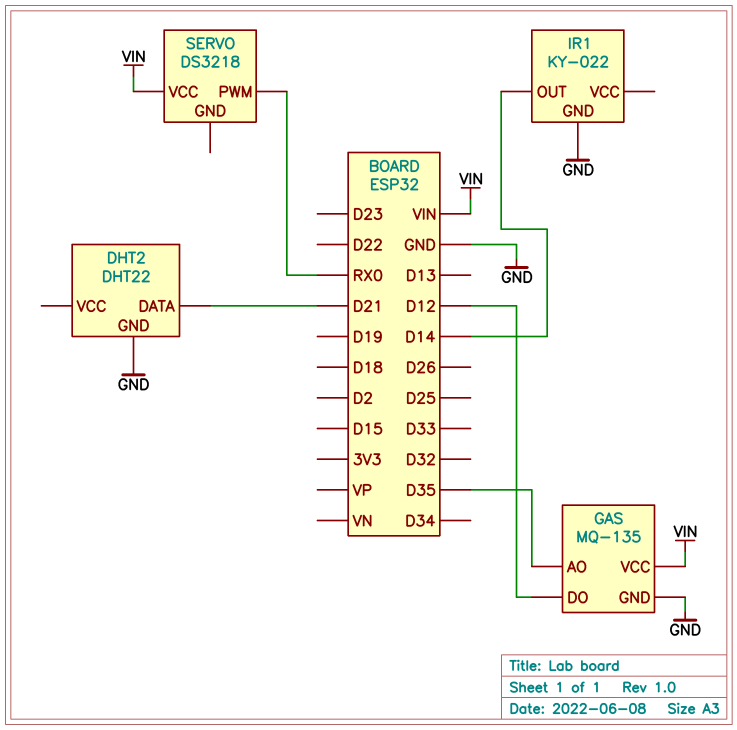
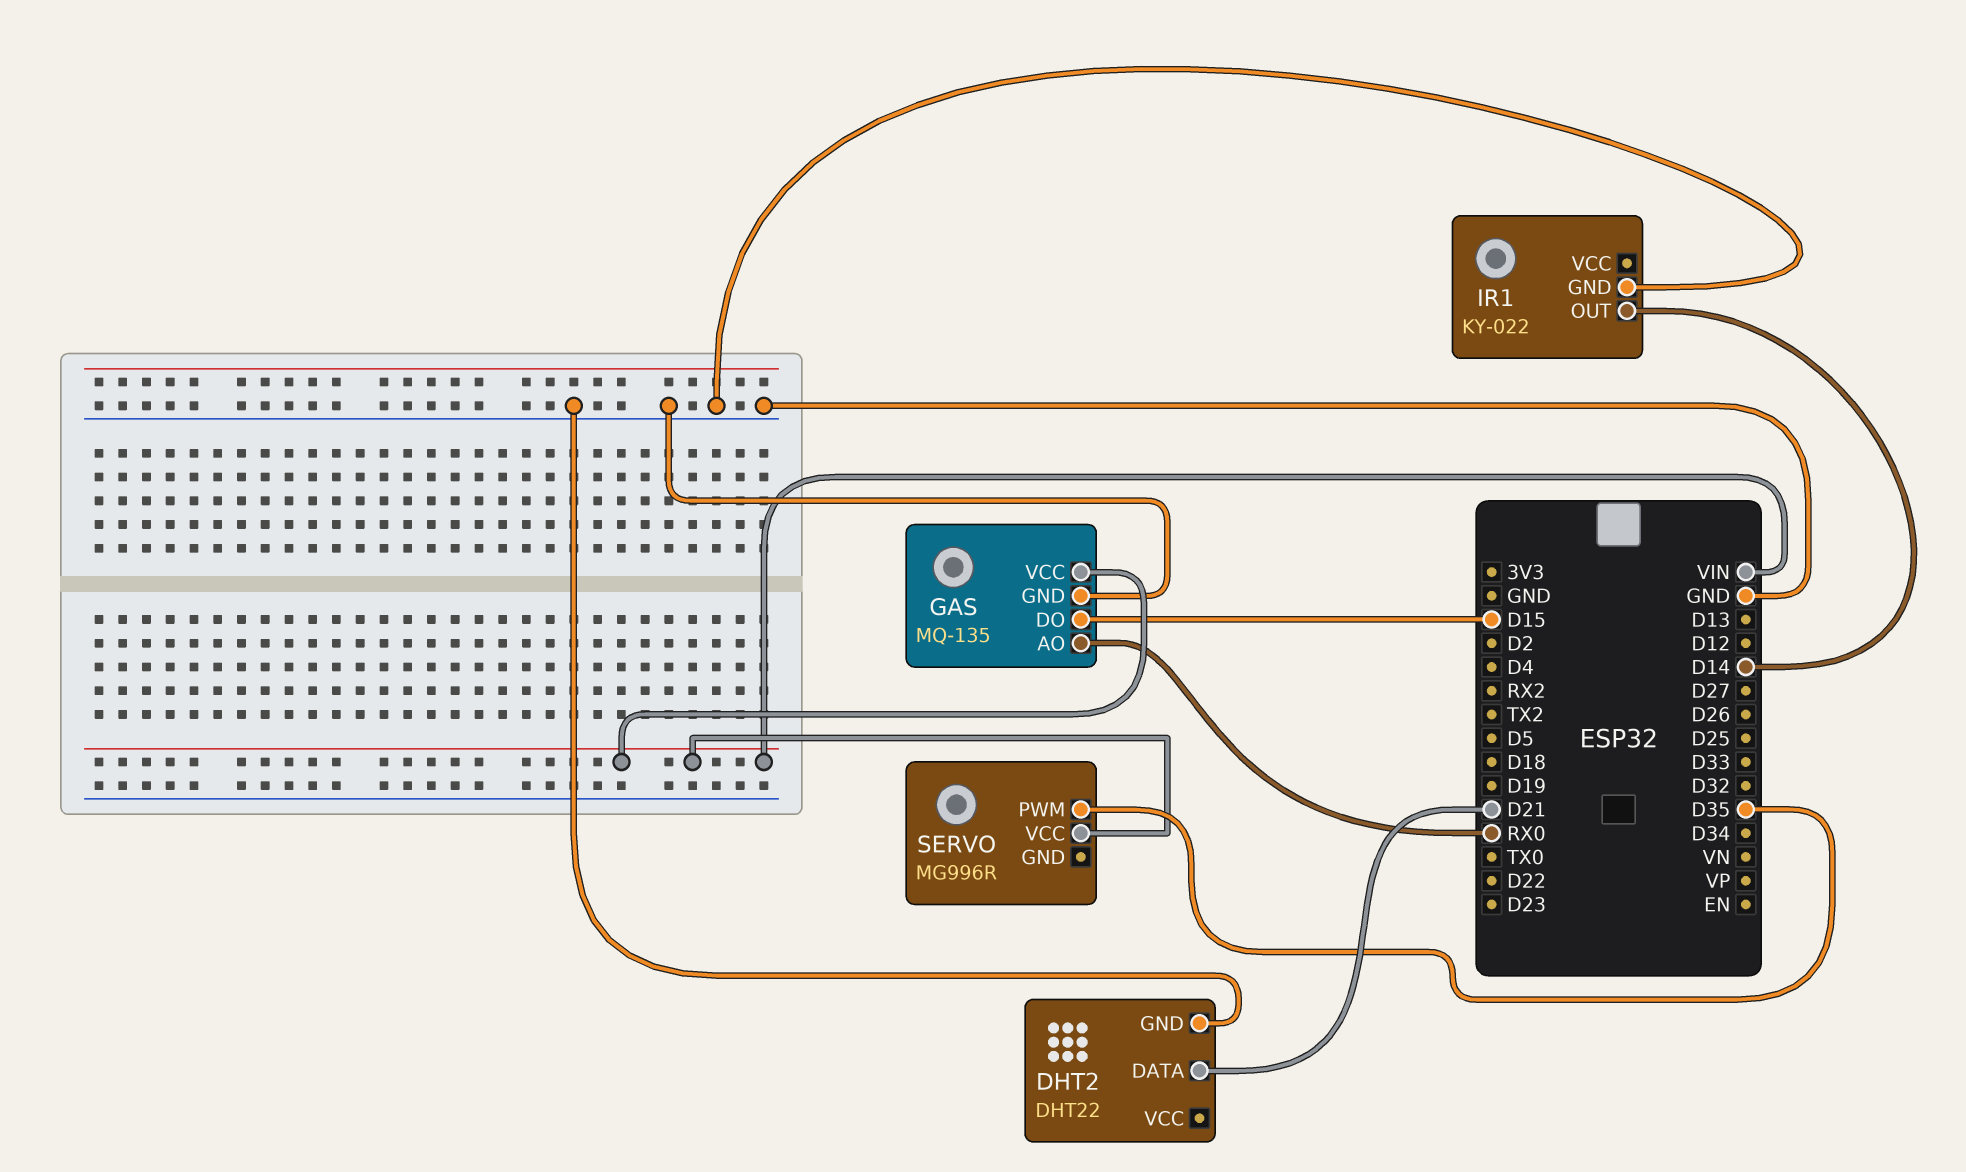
GAS pin AO: D35 -> RX0
GAS pin DO: D12 -> D15
SERVO: DS3218 -> MG996R
SERVO pin PWM: RX0 -> D35

